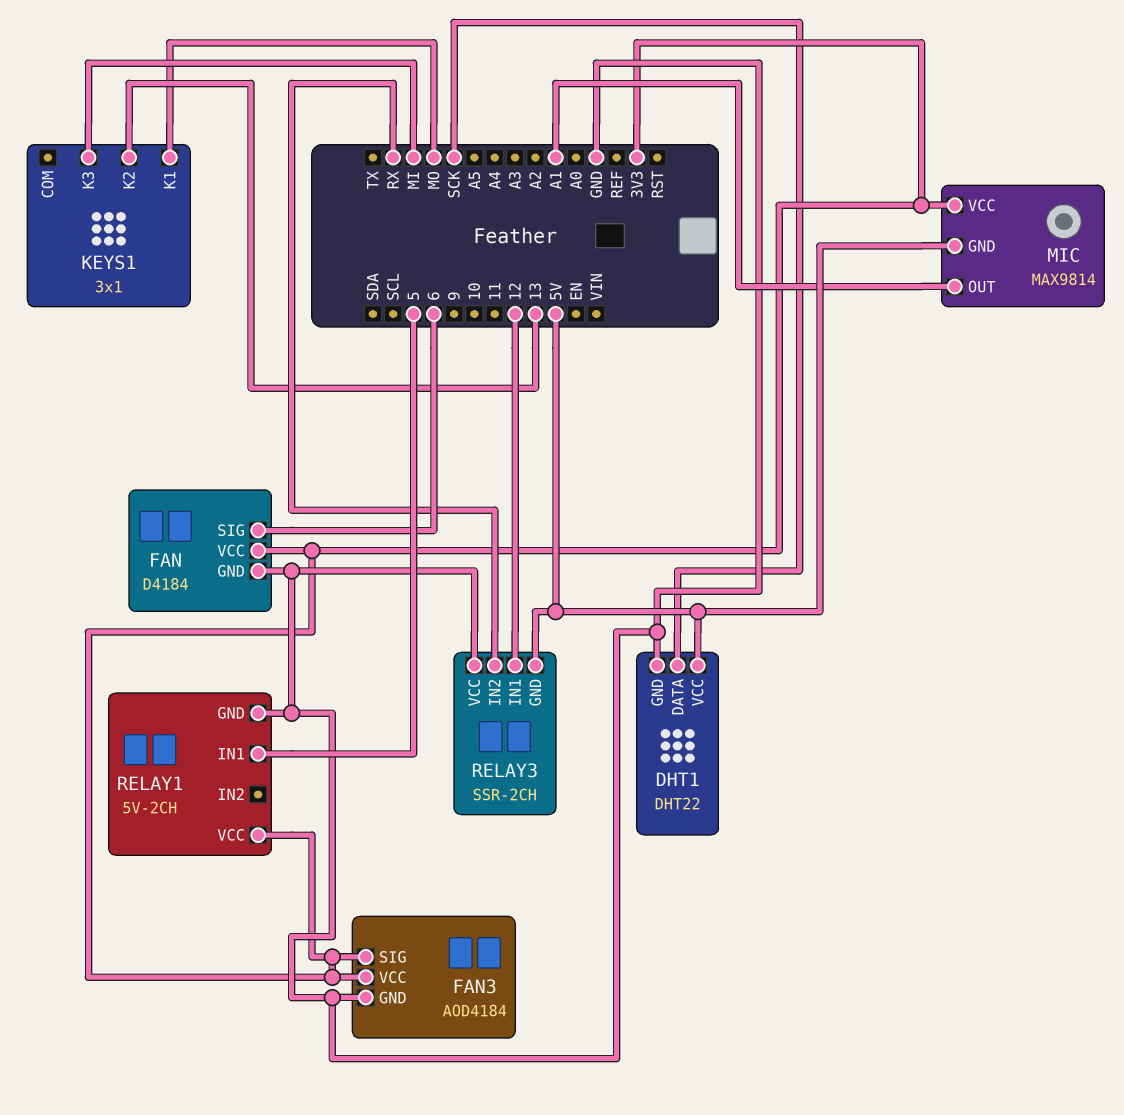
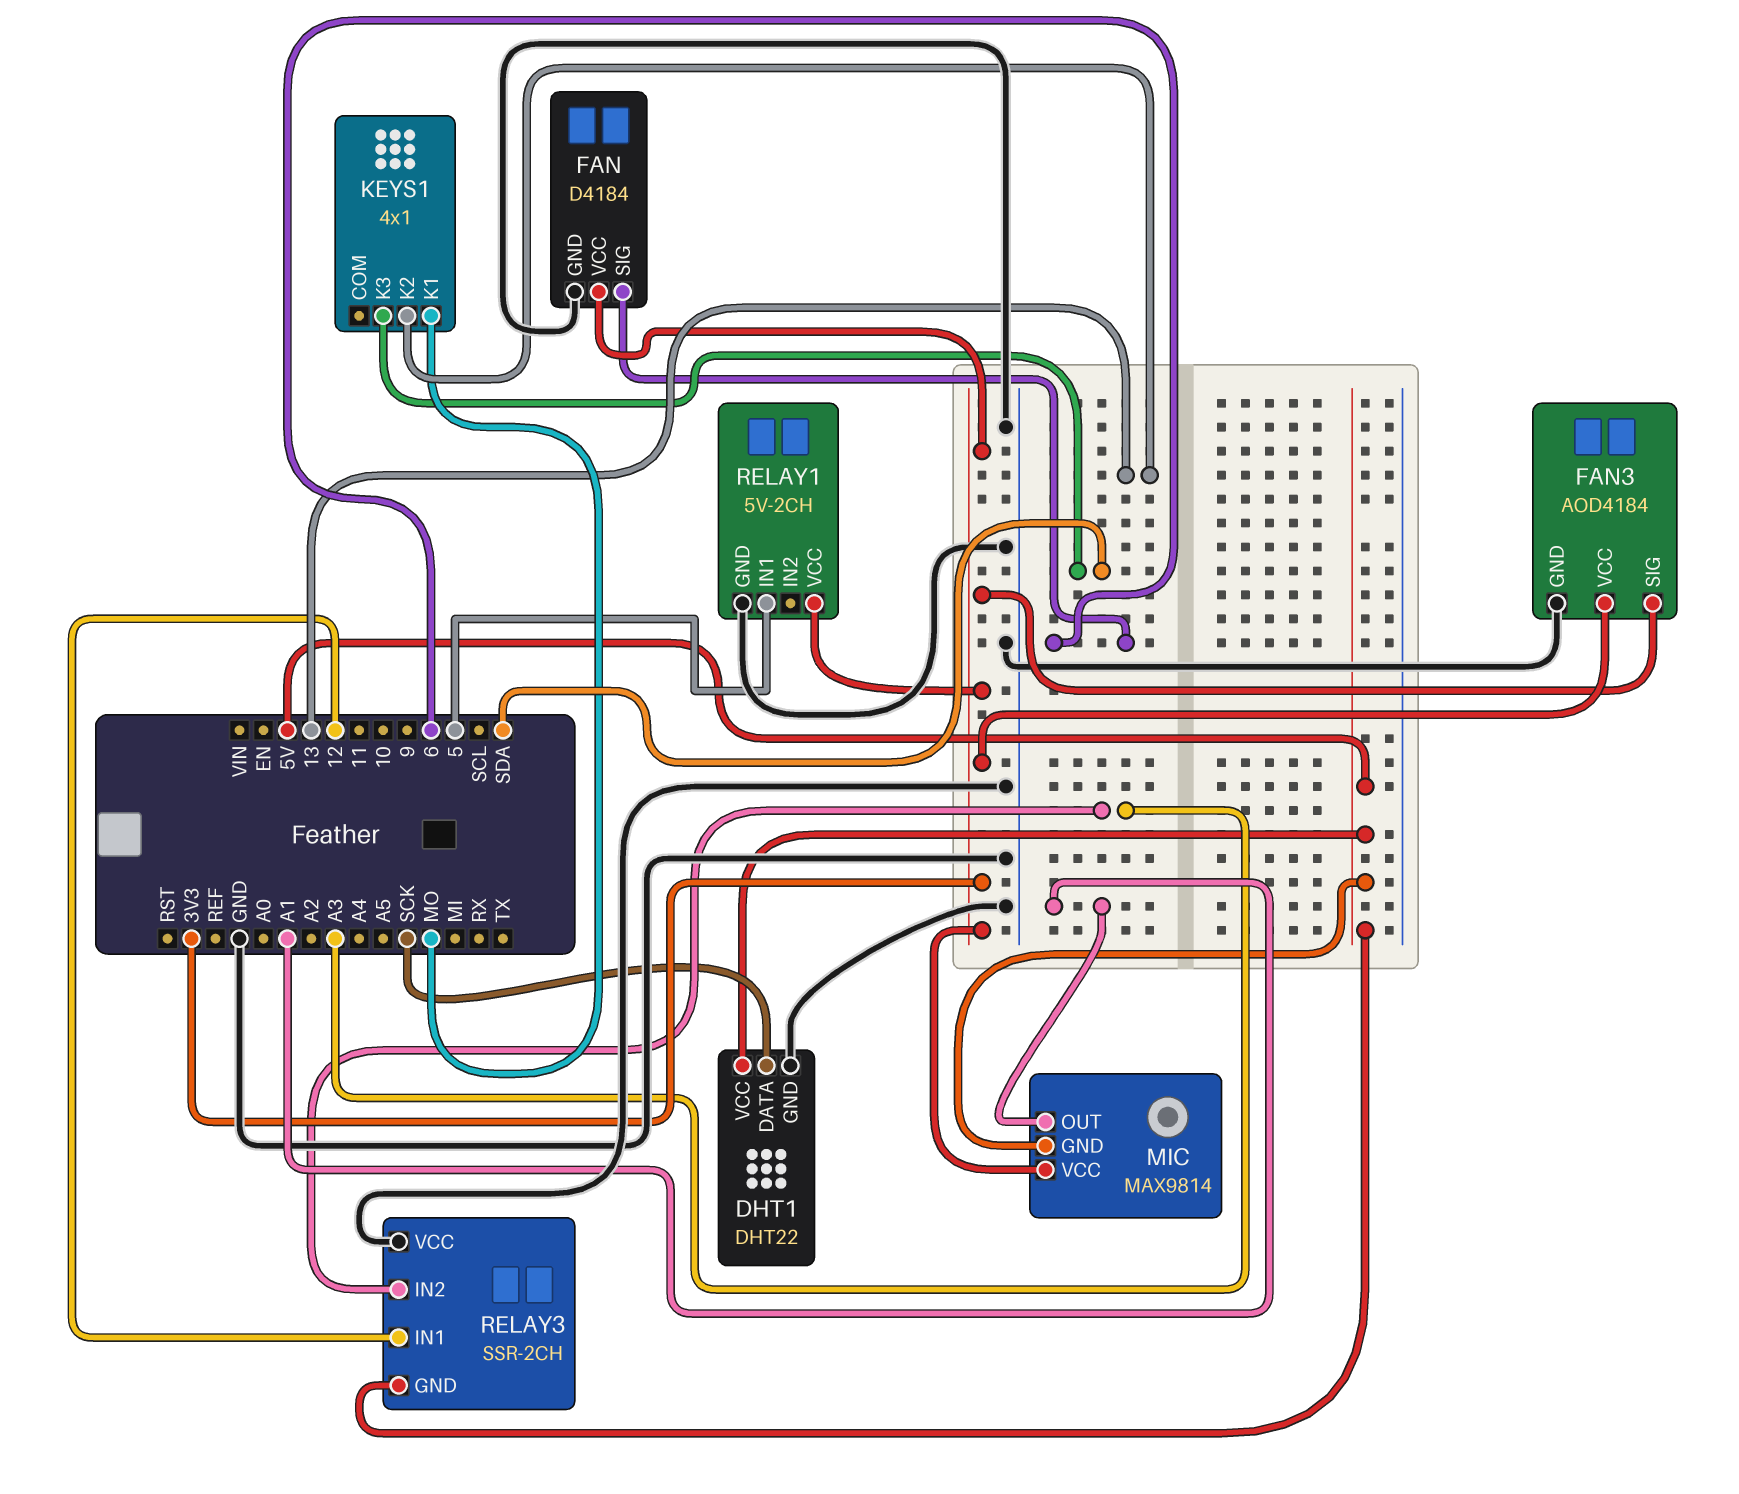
KEYS1: 3x1 -> 4x1
KEYS1 pin K3: MI -> SDA
RELAY3 pin IN2: RX -> A3

